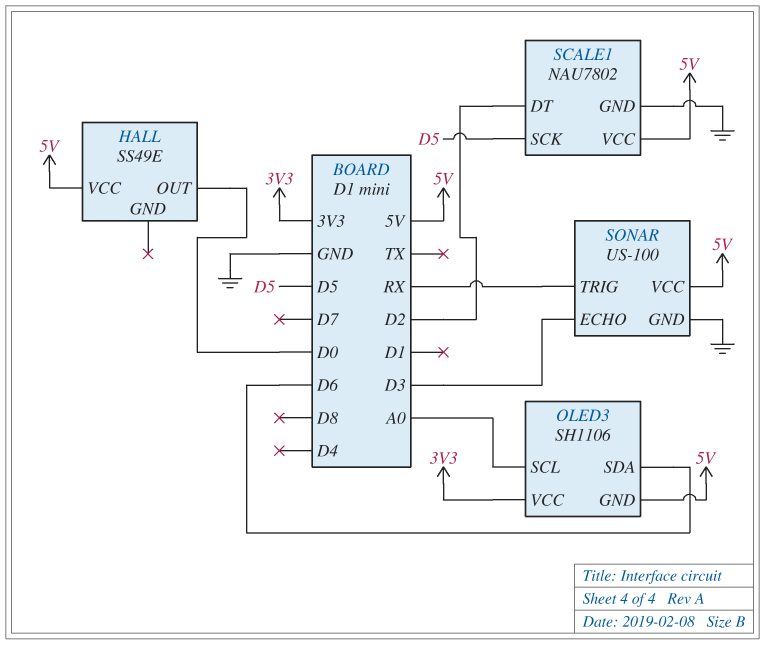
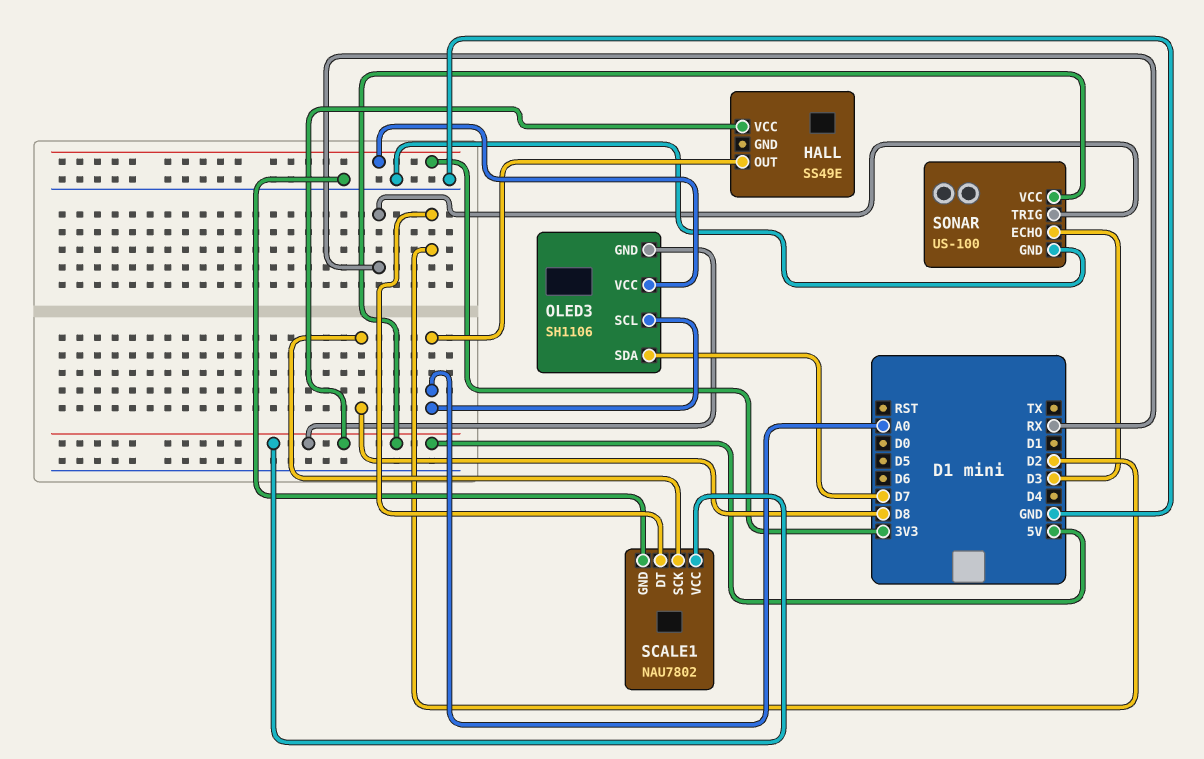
HALL pin OUT: D0 -> A0
OLED3 pin SDA: D6 -> D7
SCALE1 pin SCK: D5 -> D8

